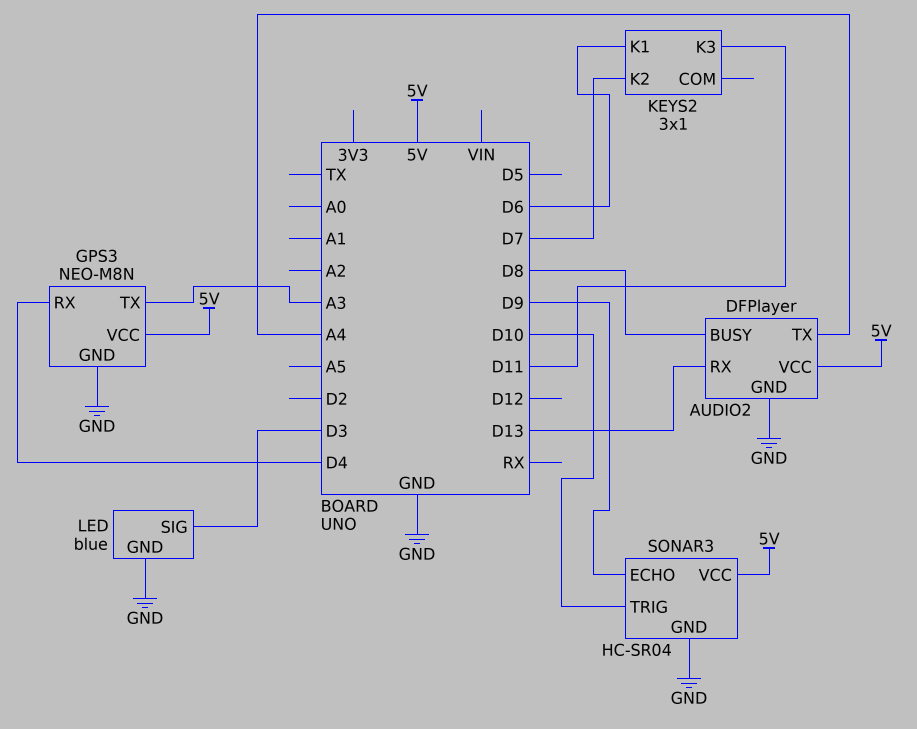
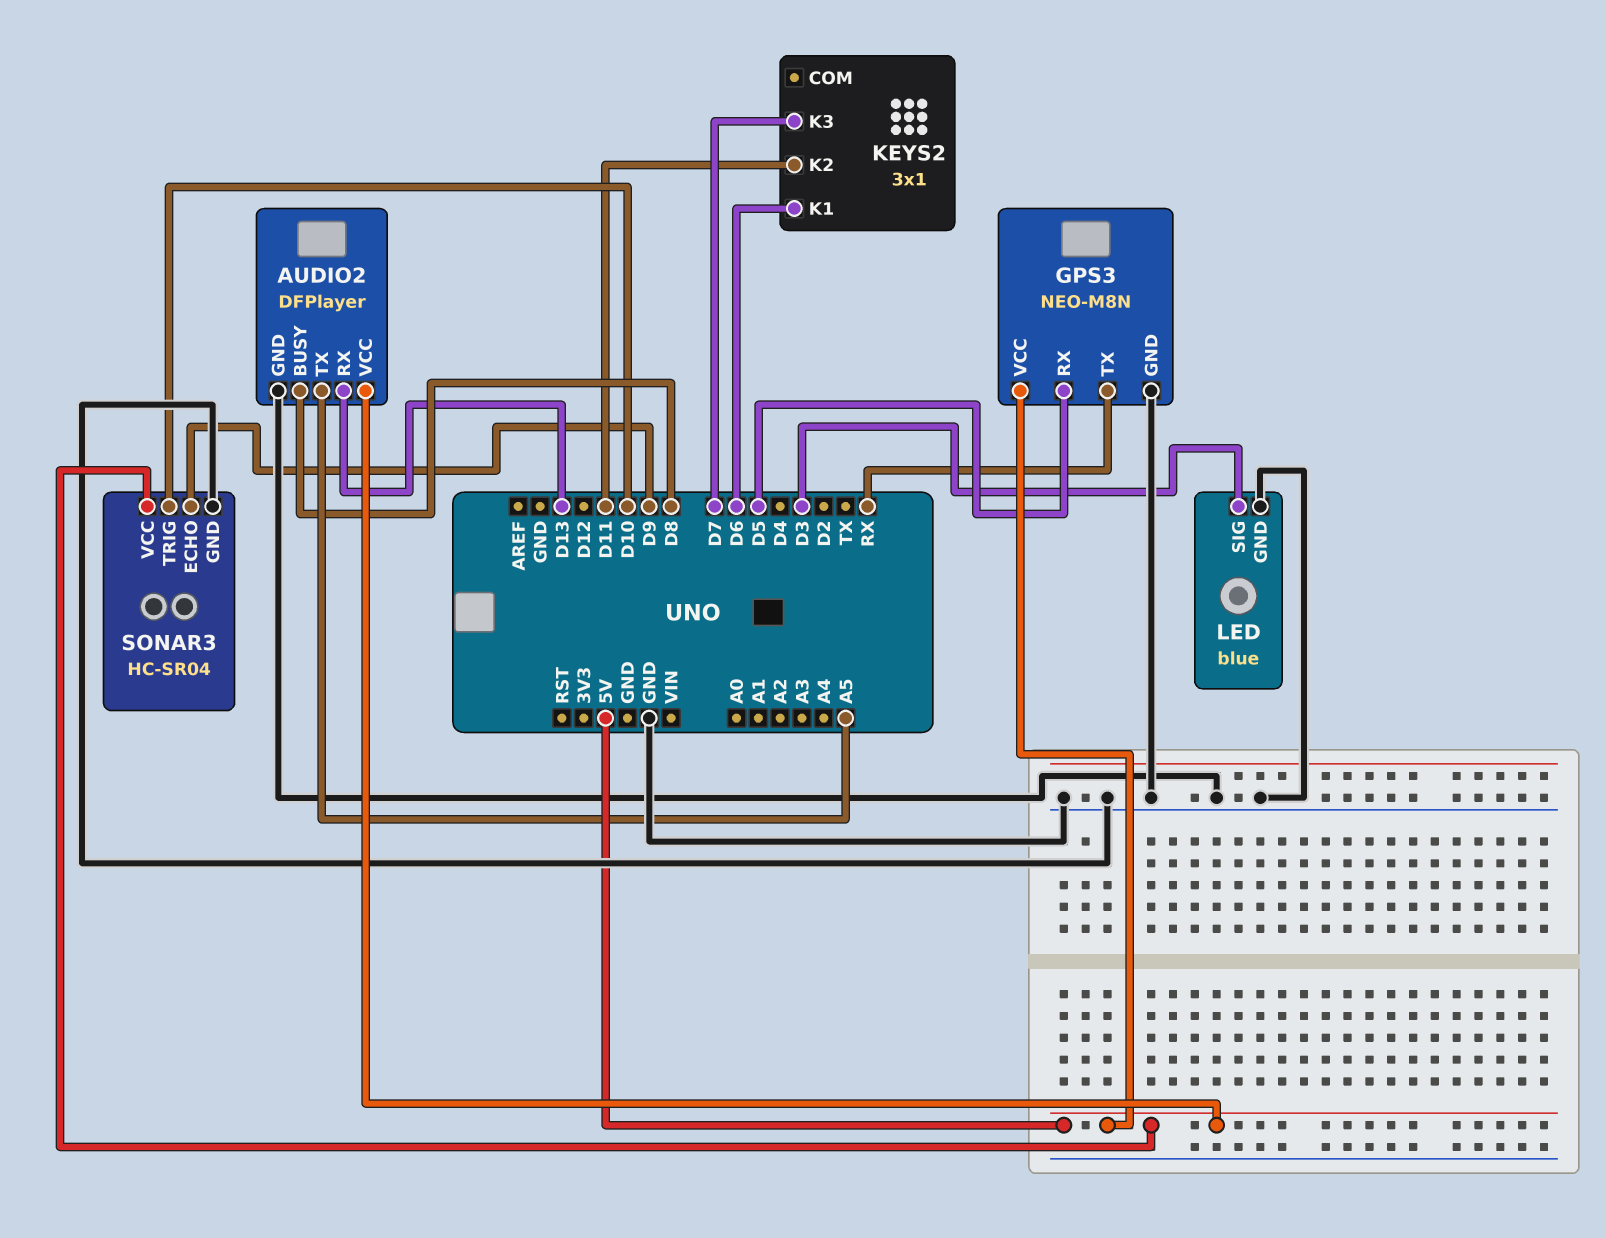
AUDIO2 pin TX: A4 -> A5
GPS3 pin RX: D4 -> D5
GPS3 pin TX: A3 -> RX
KEYS2 pin K2: D7 -> D11
KEYS2 pin K3: D11 -> D7

